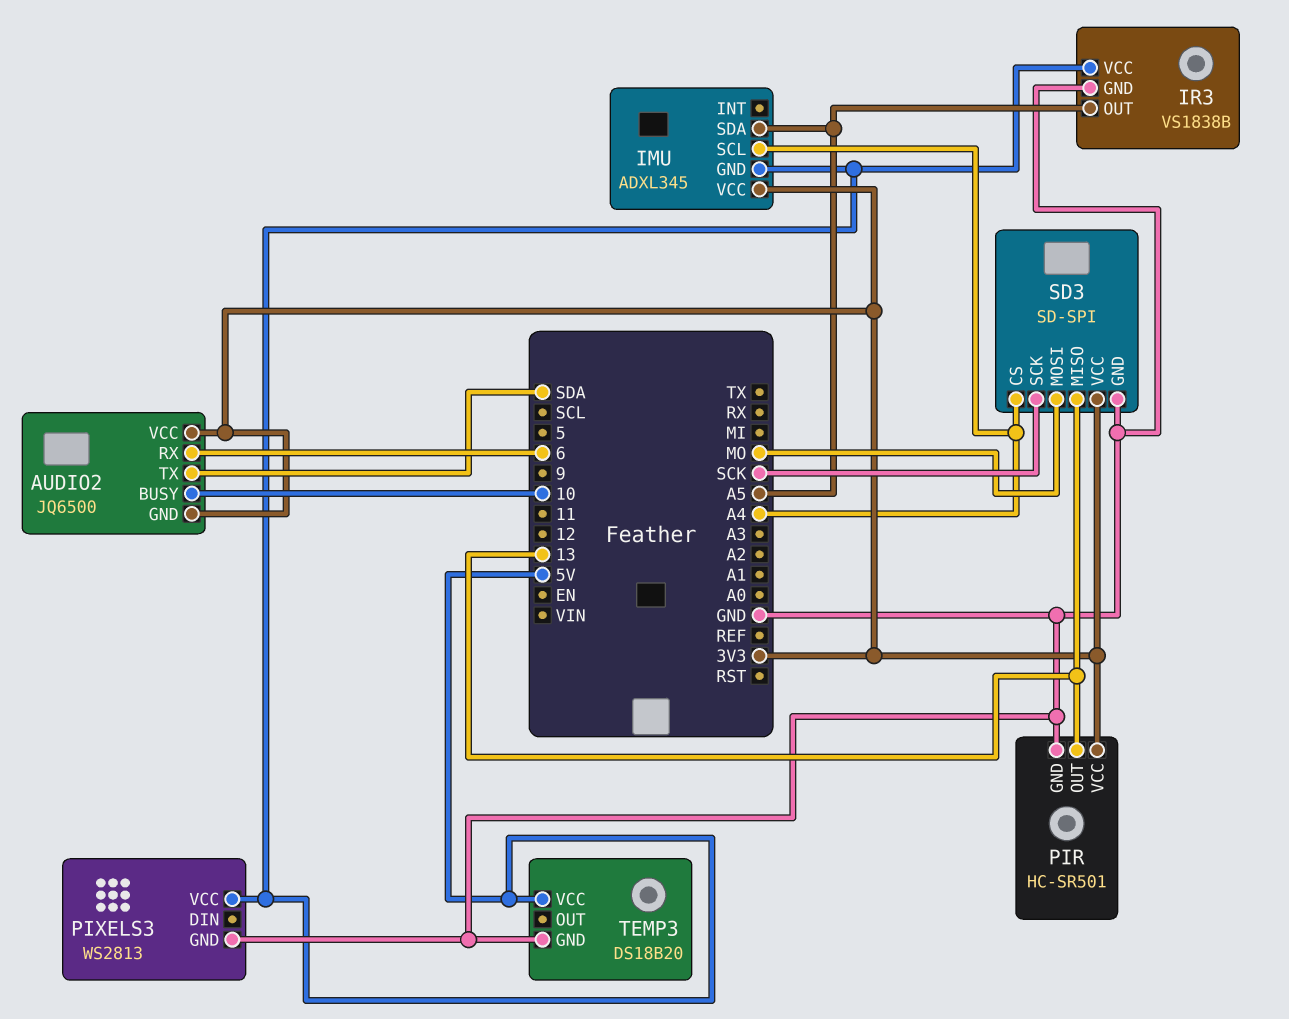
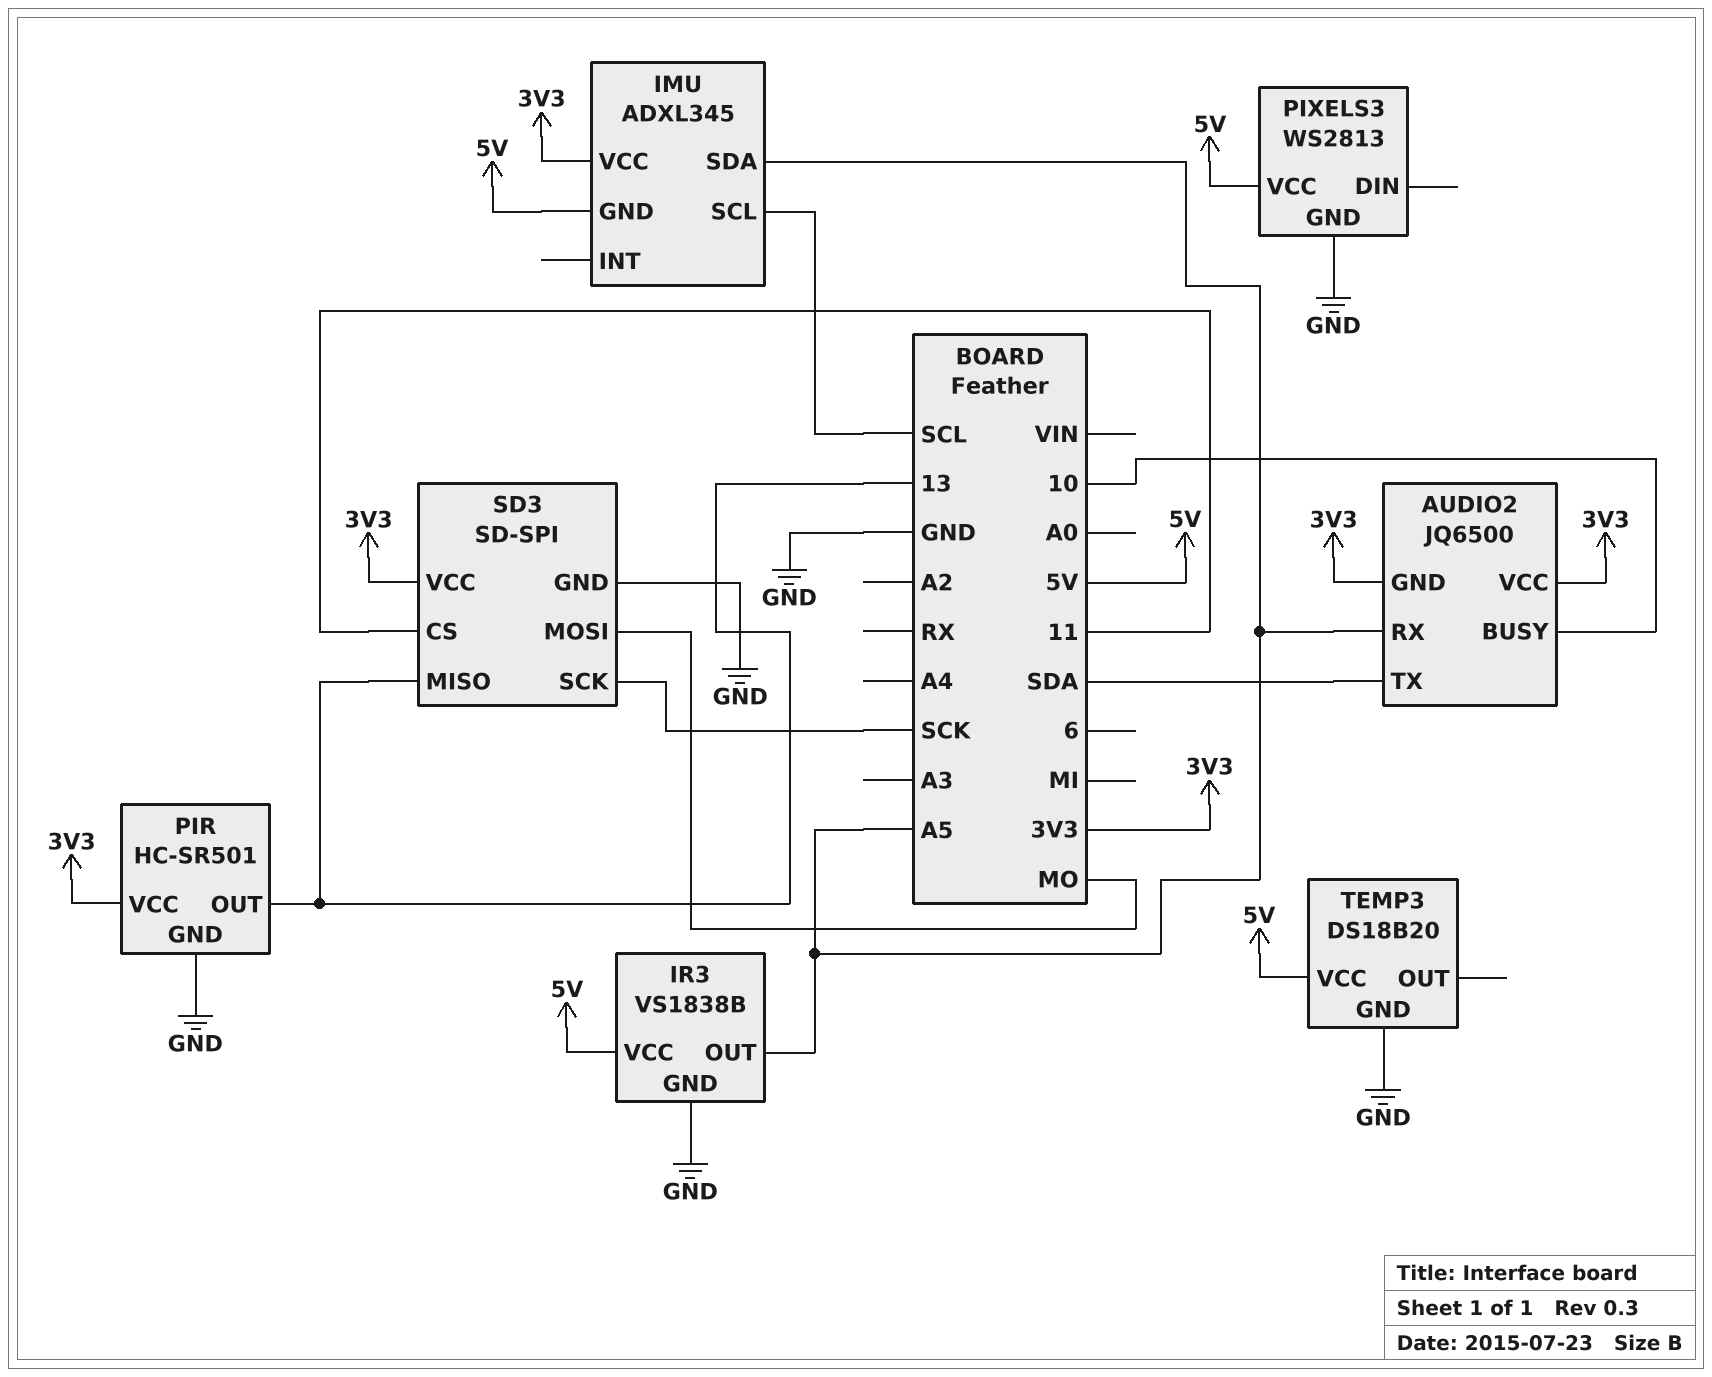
AUDIO2 pin RX: 6 -> A5
IMU pin SCL: A4 -> SCL
SD3 pin CS: A4 -> 11

